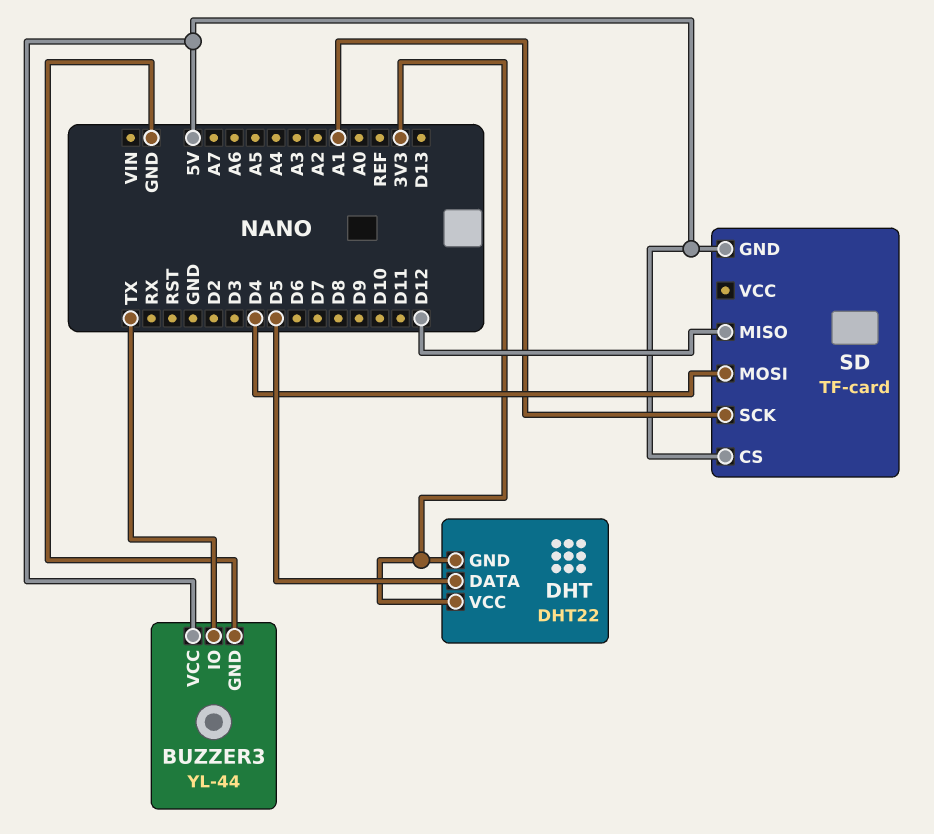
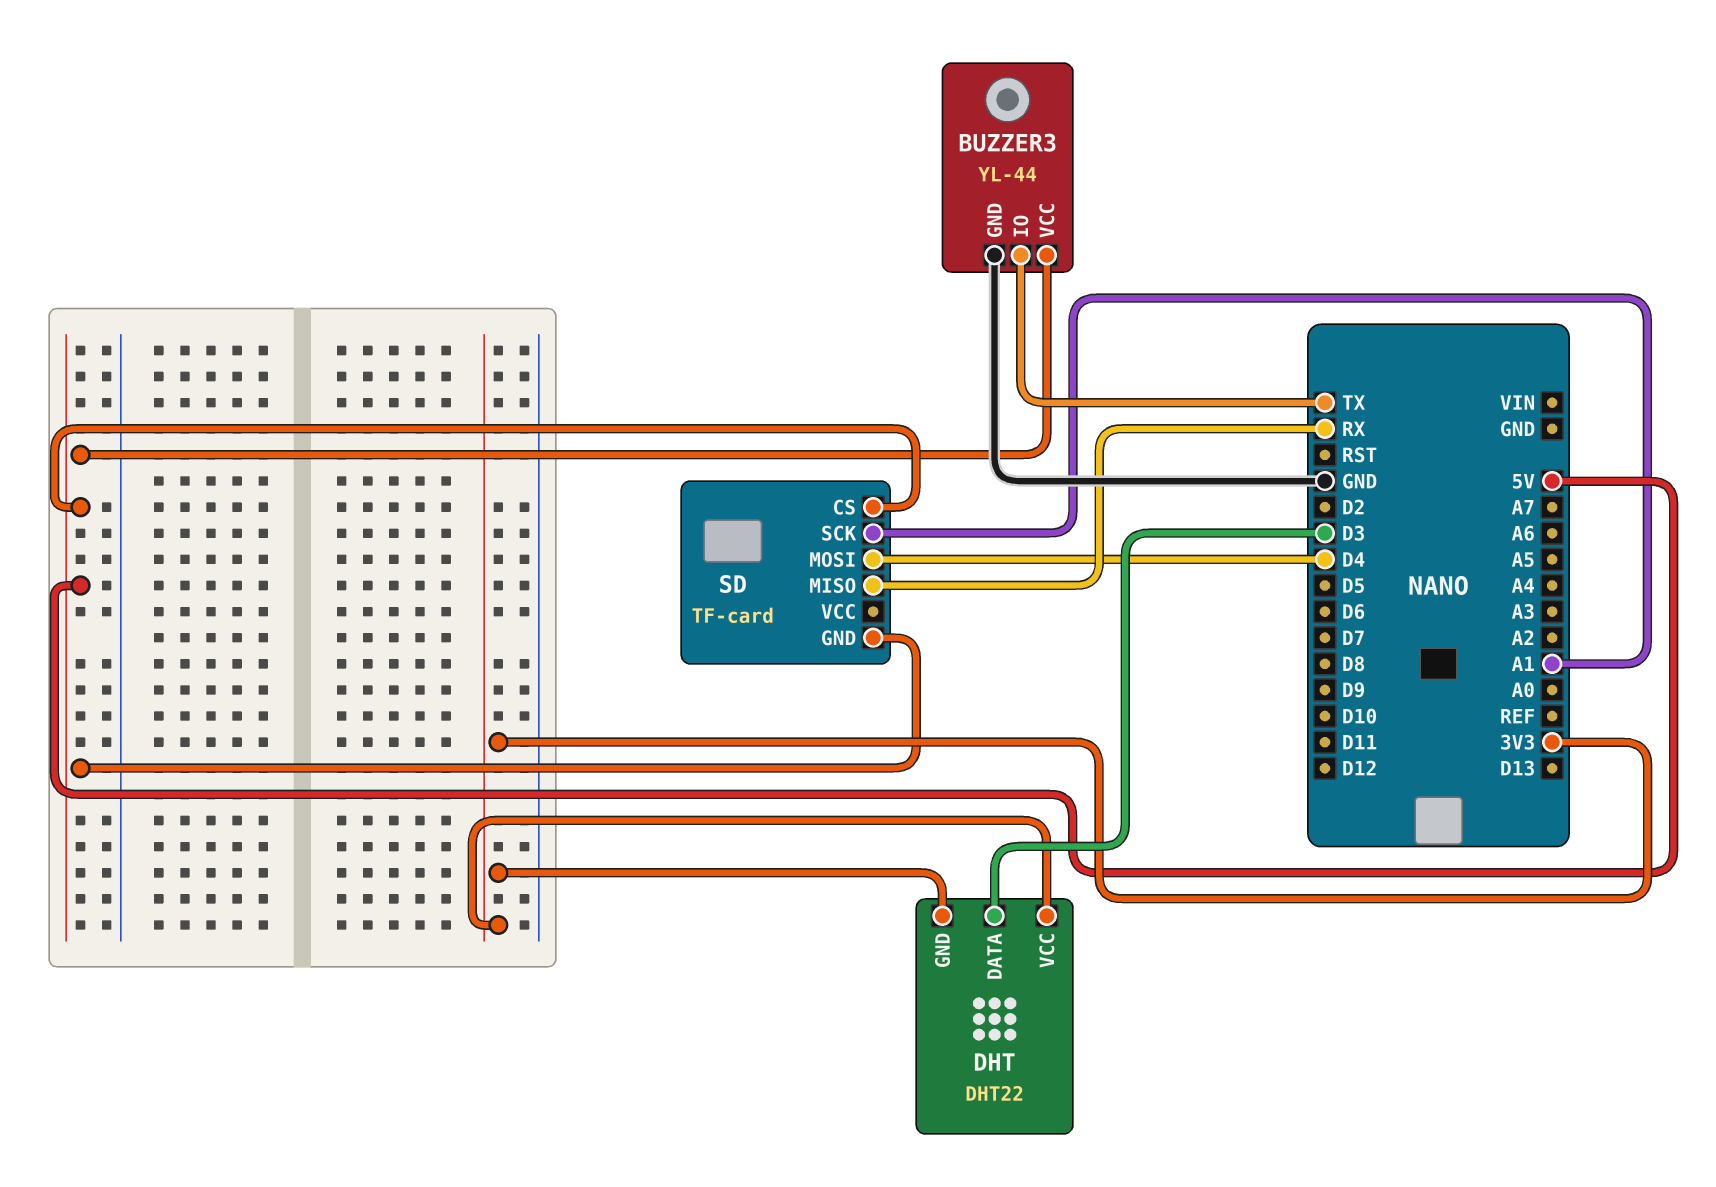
DHT pin DATA: D5 -> D3
SD pin MISO: D12 -> RX

